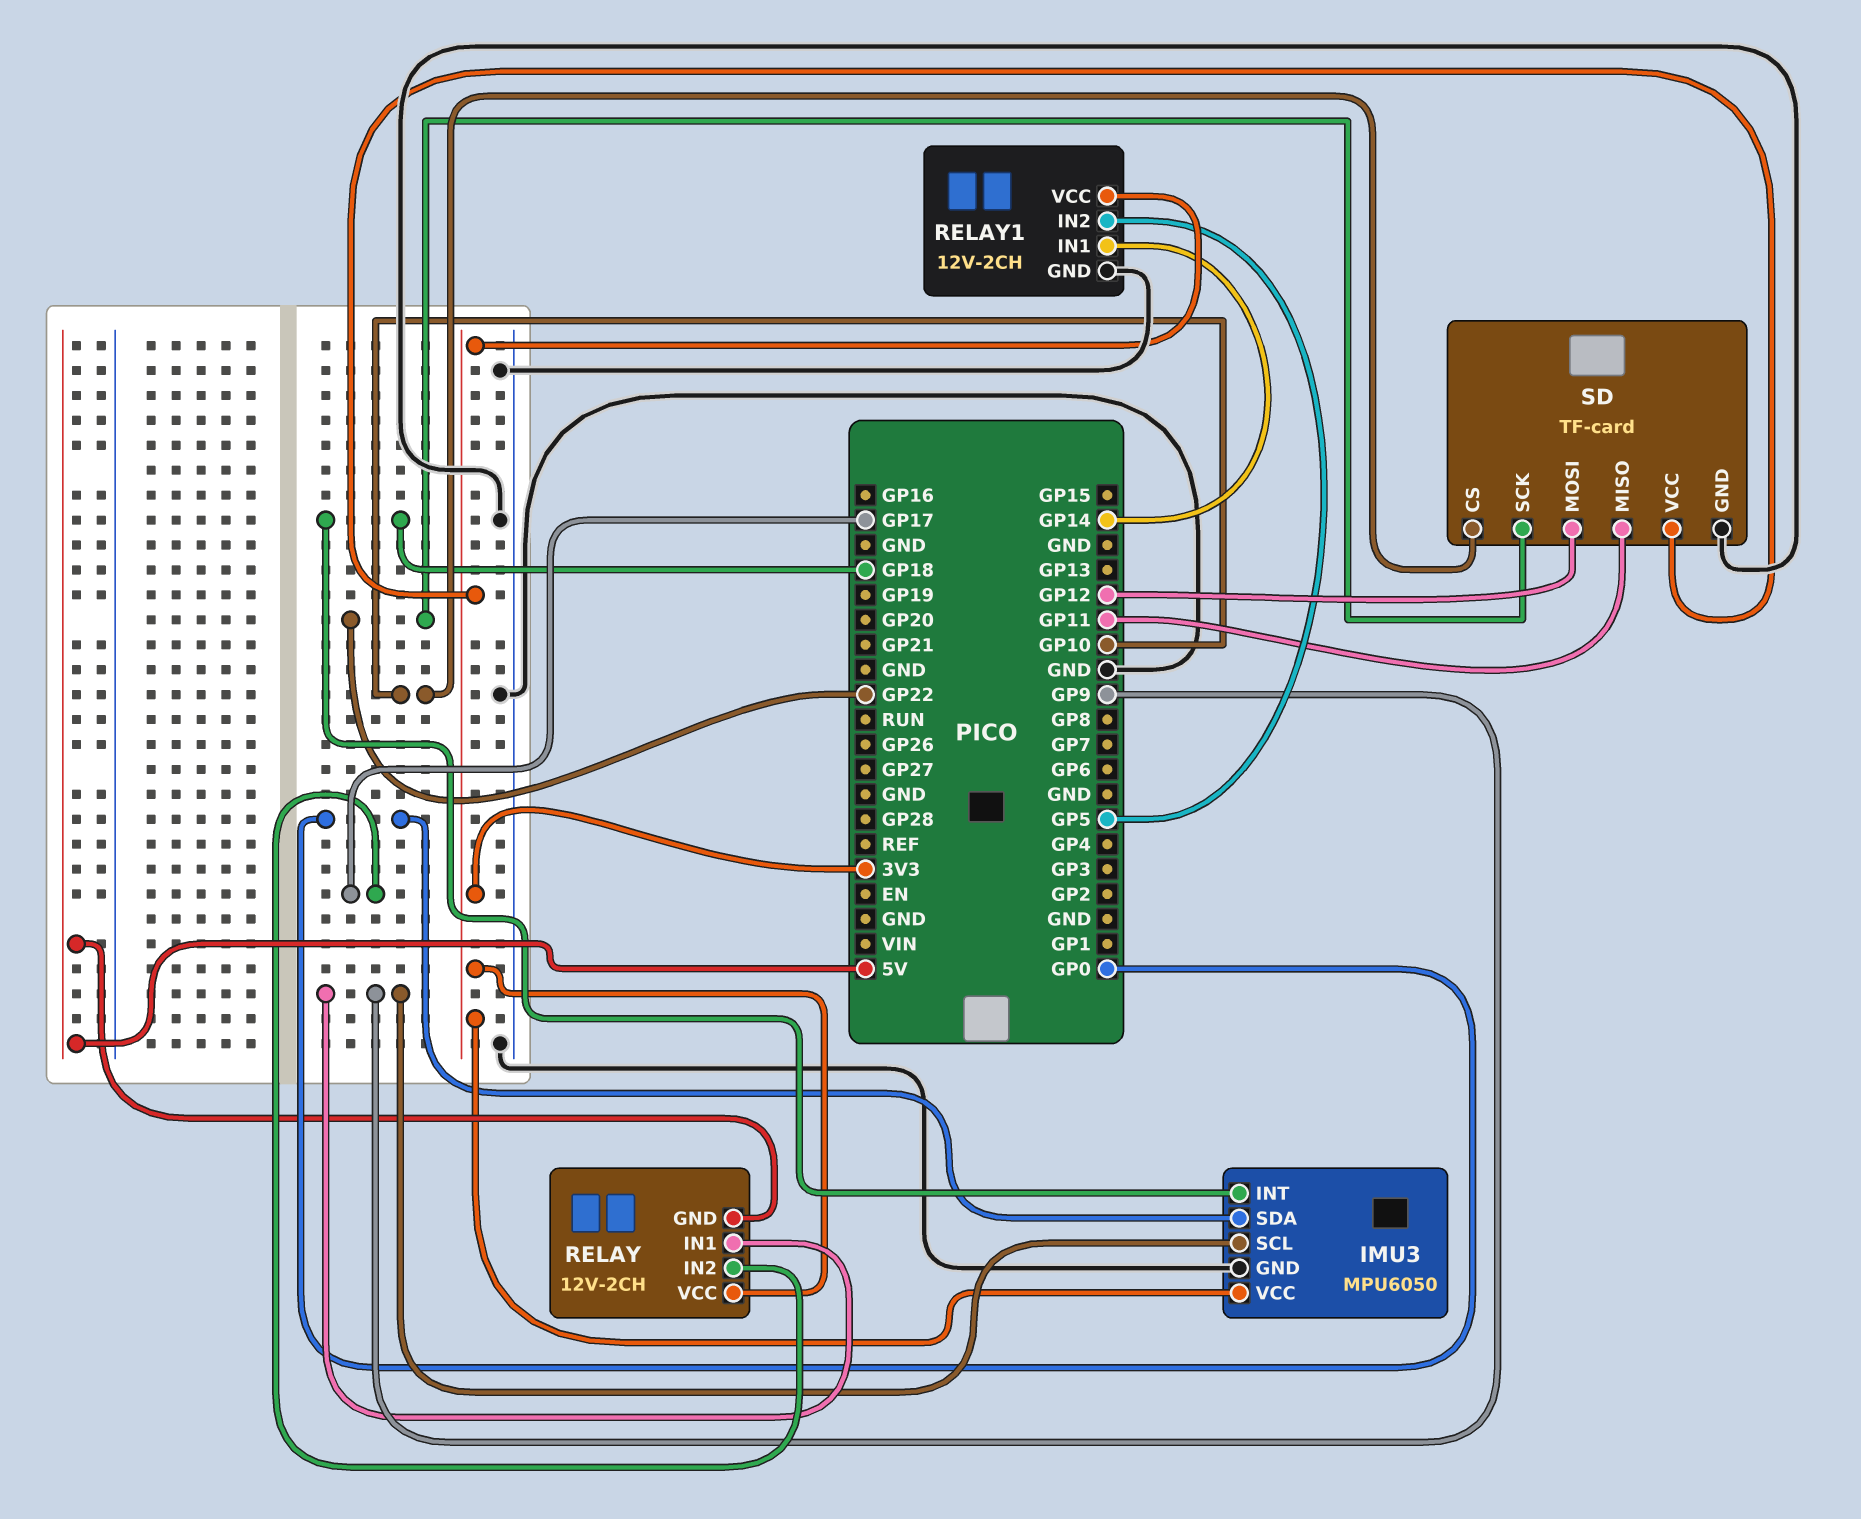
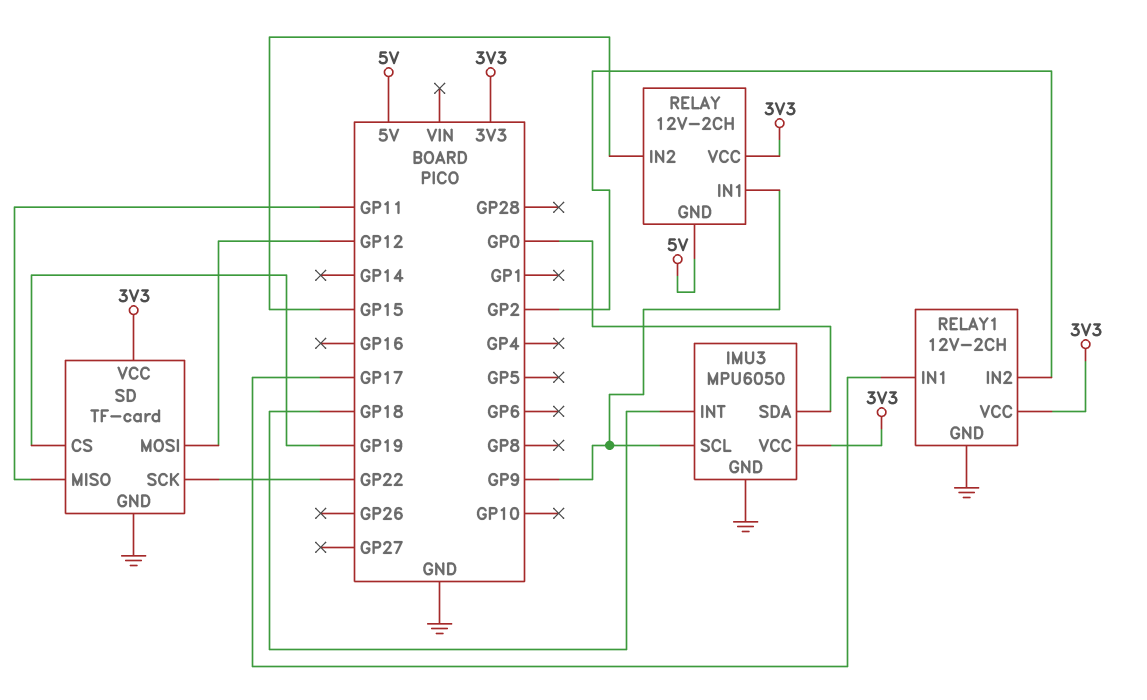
RELAY pin IN2: GP17 -> GP15
RELAY1 pin IN1: GP14 -> GP17
RELAY1 pin IN2: GP5 -> GP2
SD pin CS: GP10 -> GP19

